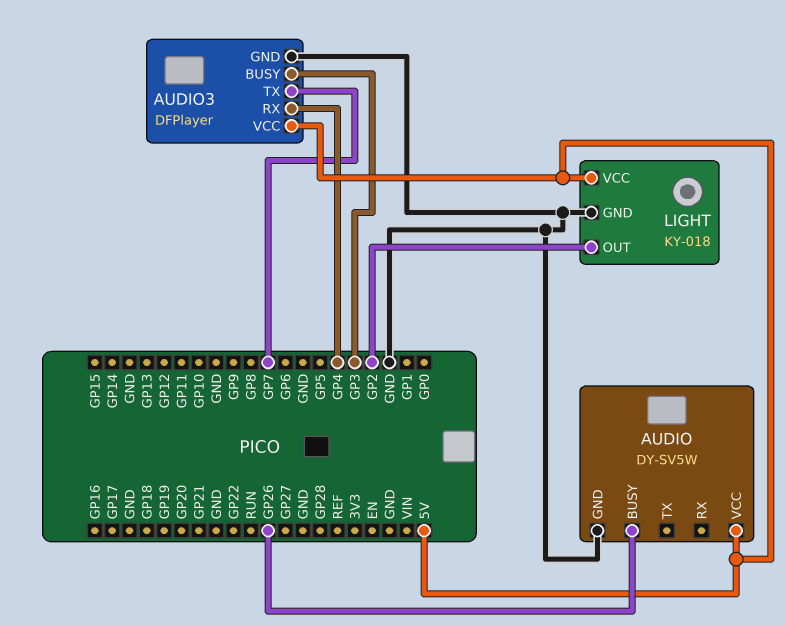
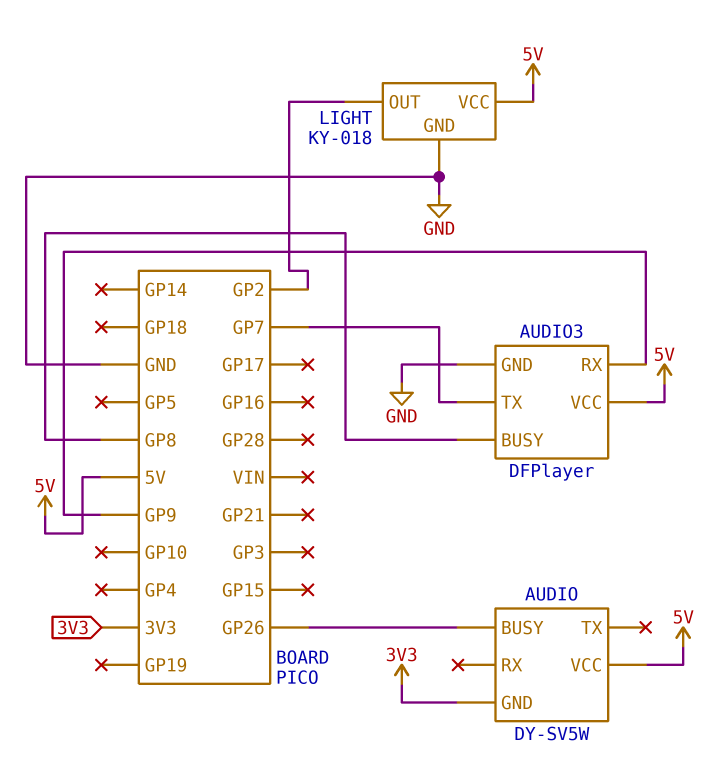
AUDIO pin GND: GND -> 3V3
AUDIO3 pin BUSY: GP3 -> GP8
AUDIO3 pin RX: GP4 -> GP9

